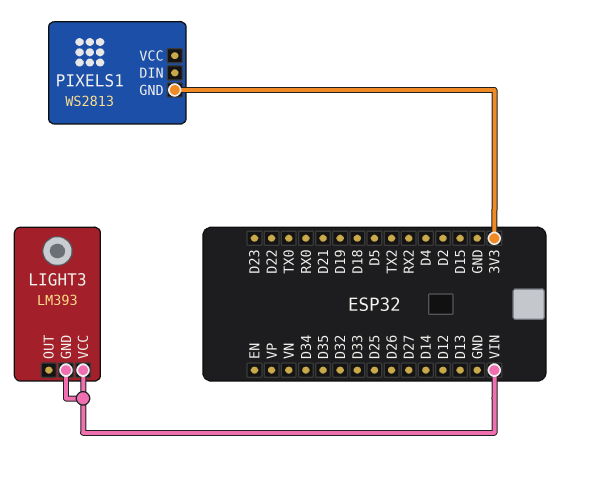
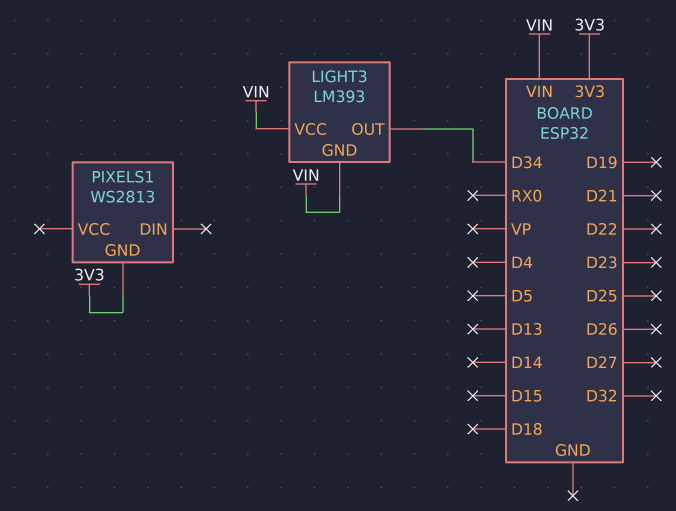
LIGHT3 pin OUT: none -> D34

